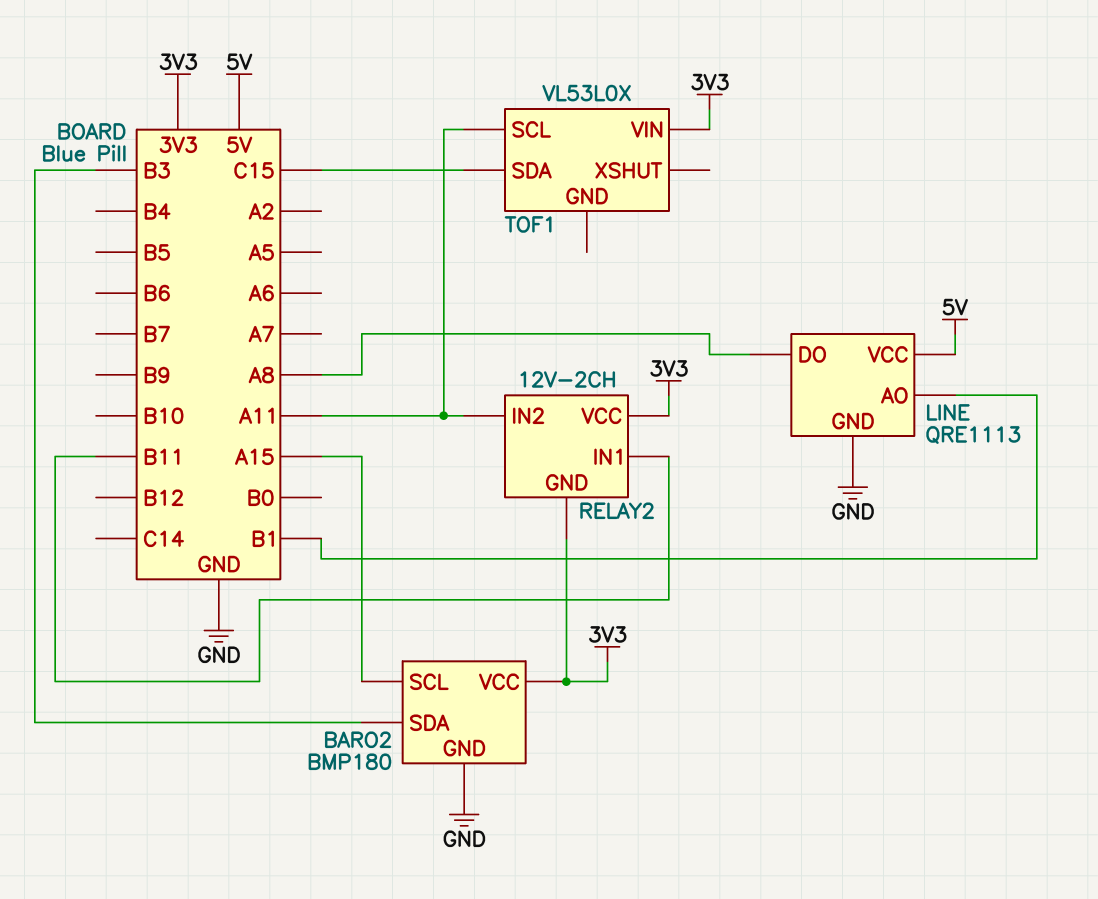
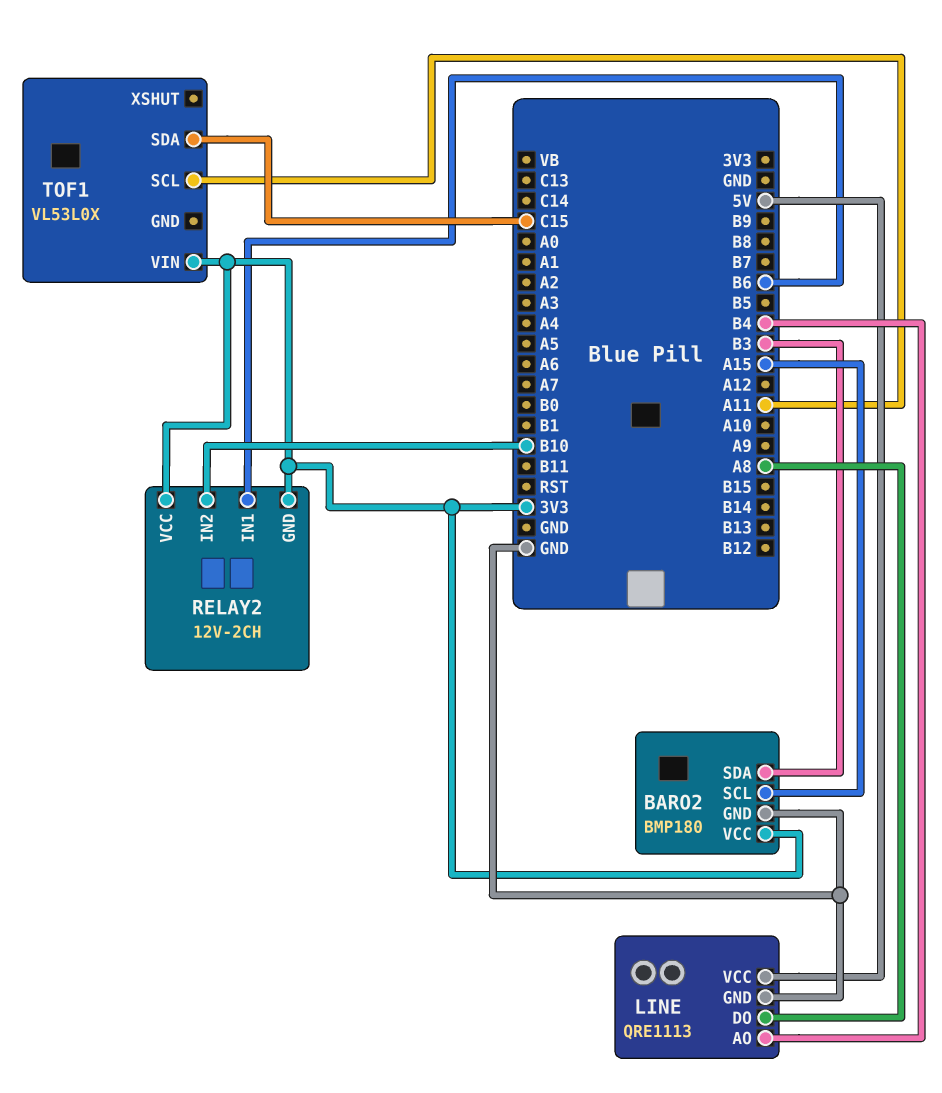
LINE pin AO: B1 -> B4
RELAY2 pin IN1: B11 -> B6
RELAY2 pin IN2: A11 -> B10

